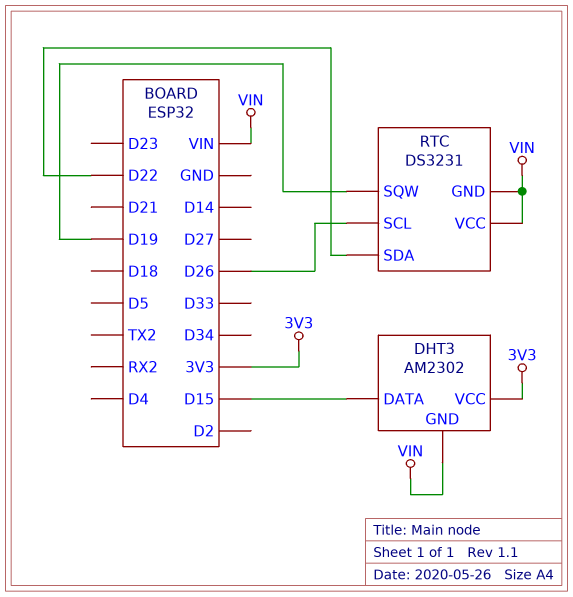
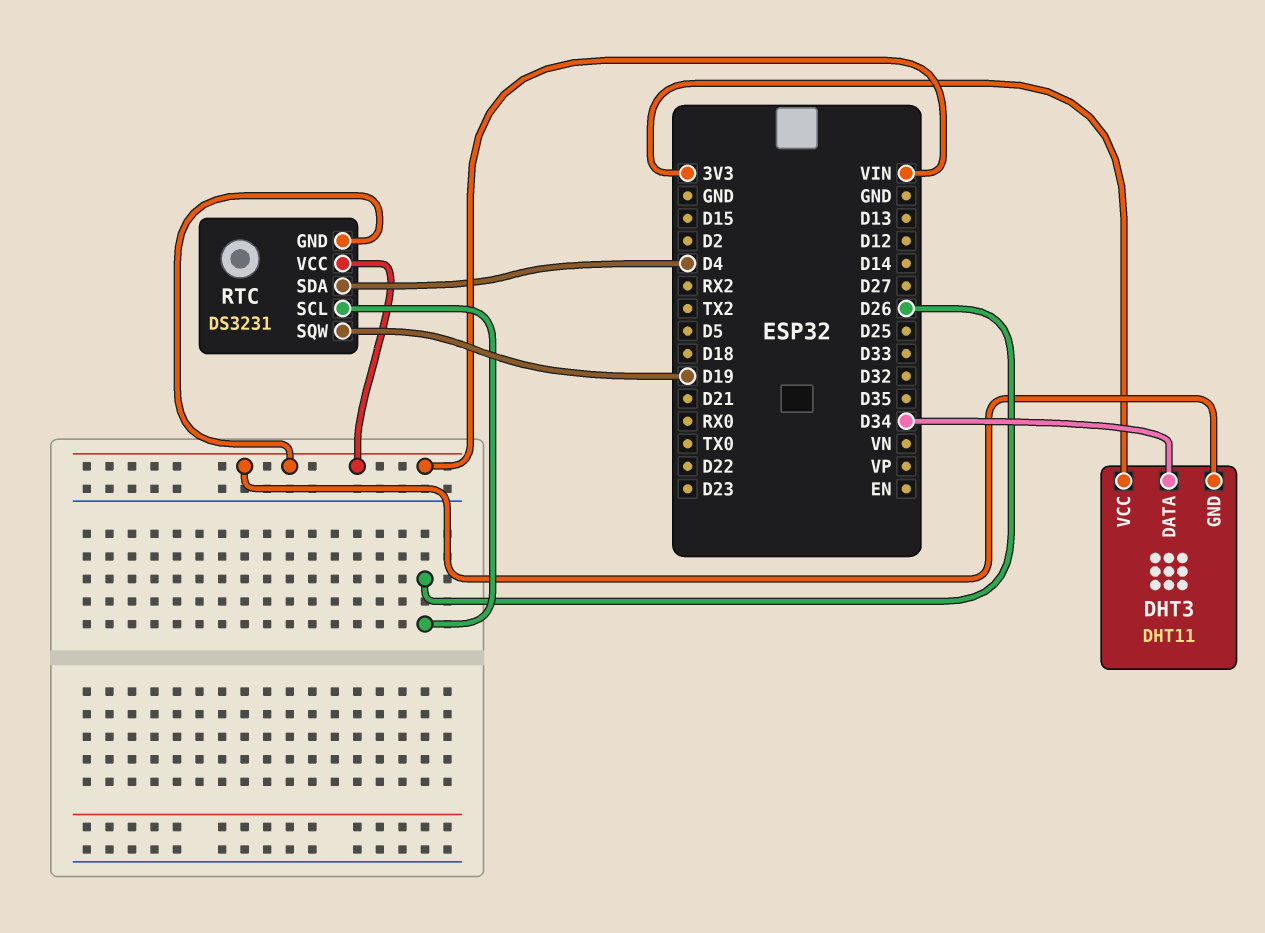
DHT3: AM2302 -> DHT11
DHT3 pin DATA: D15 -> D34
RTC pin SDA: D22 -> D4

